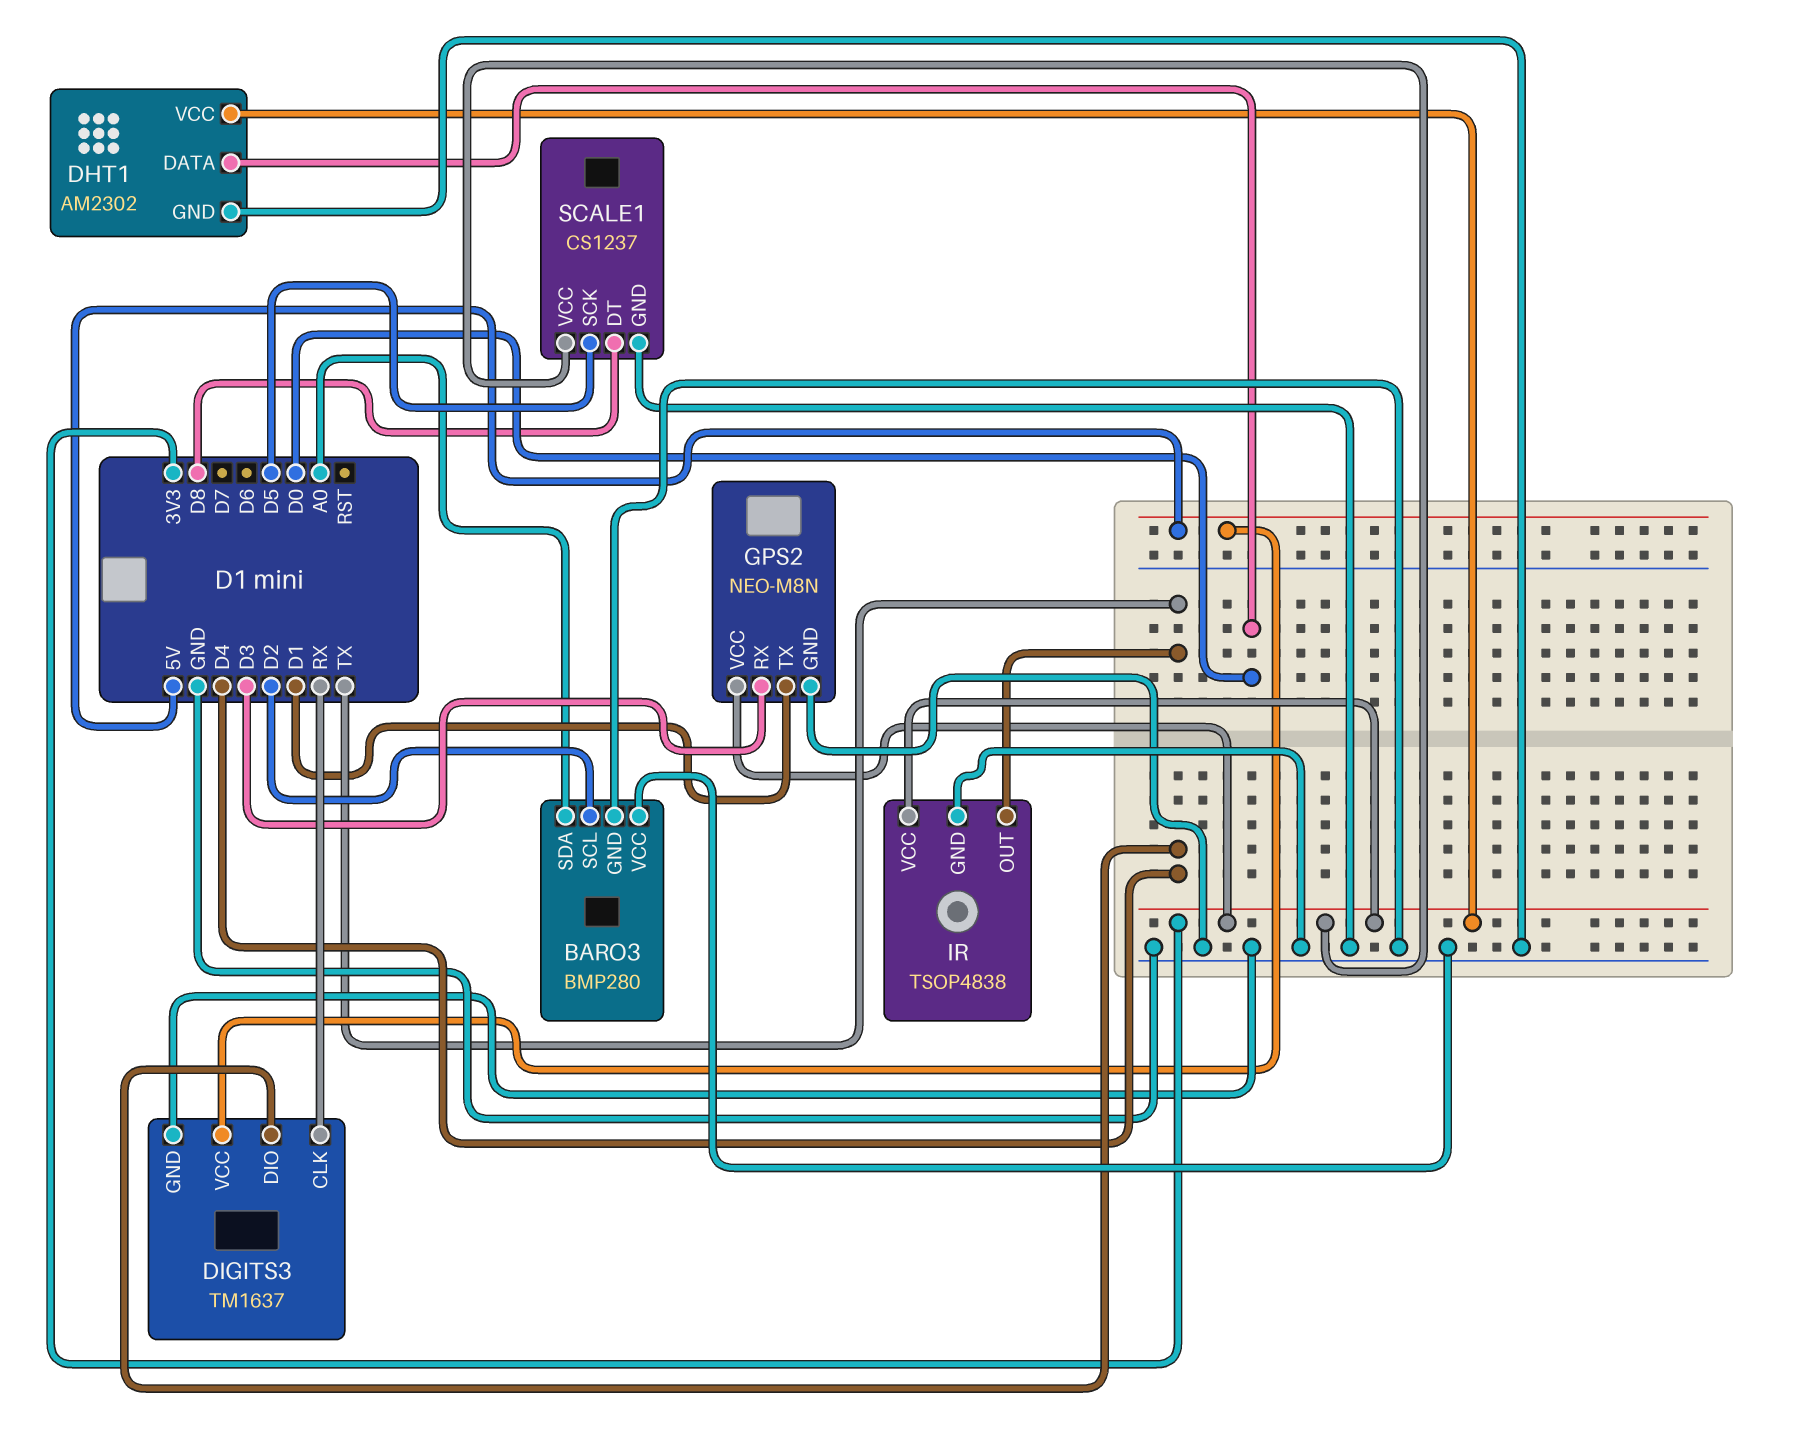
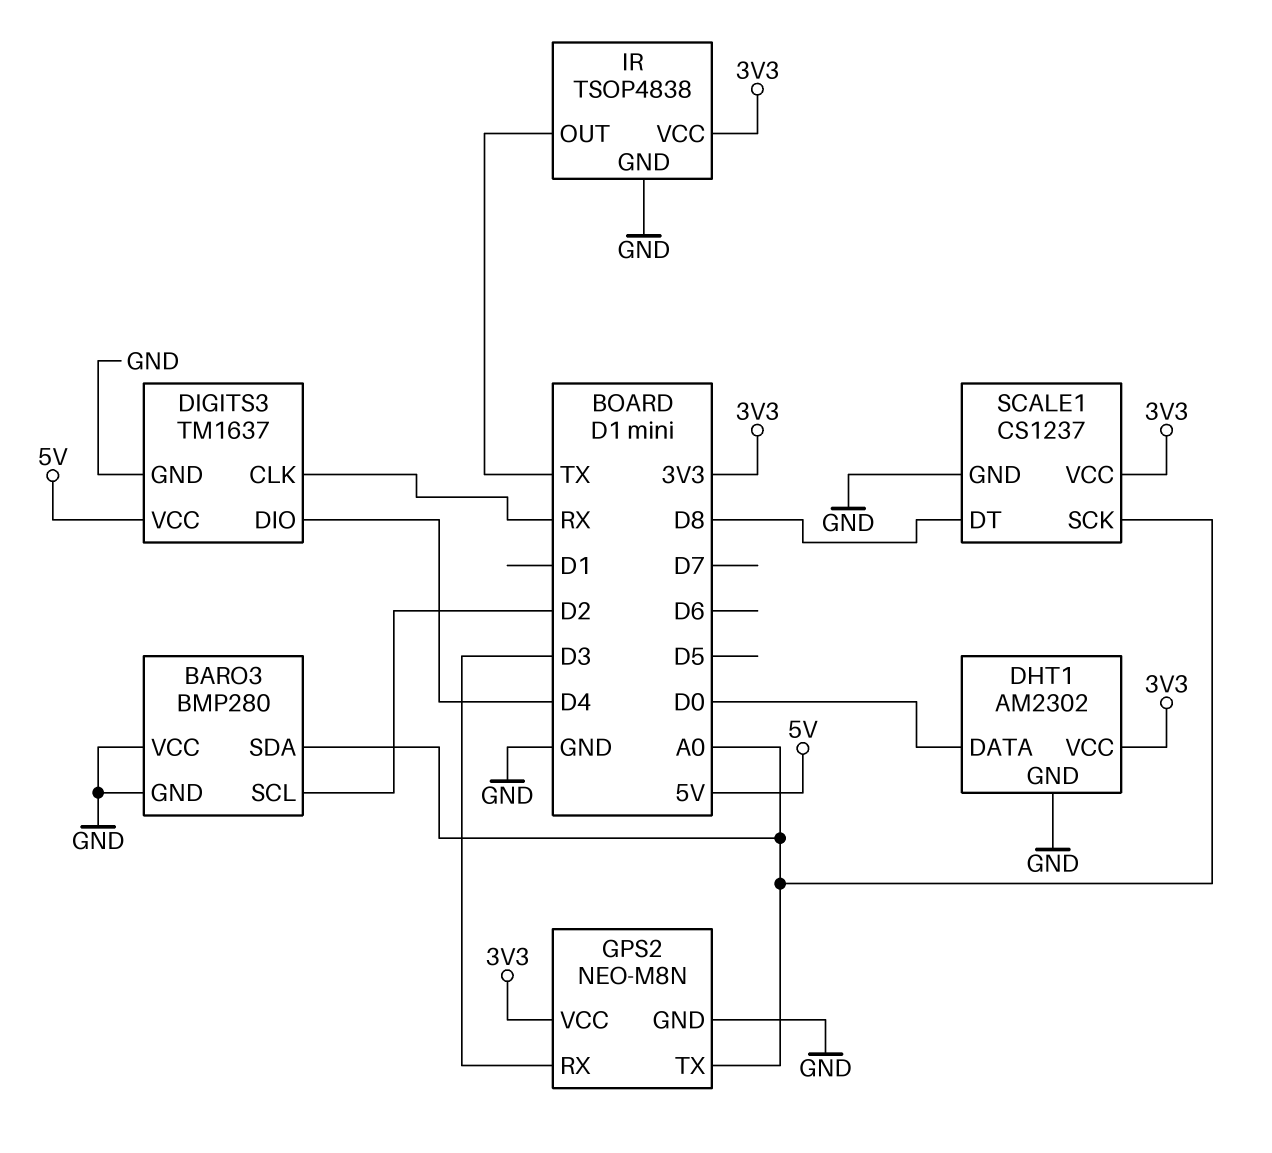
GPS2 pin TX: D1 -> A0
SCALE1 pin SCK: D5 -> A0

